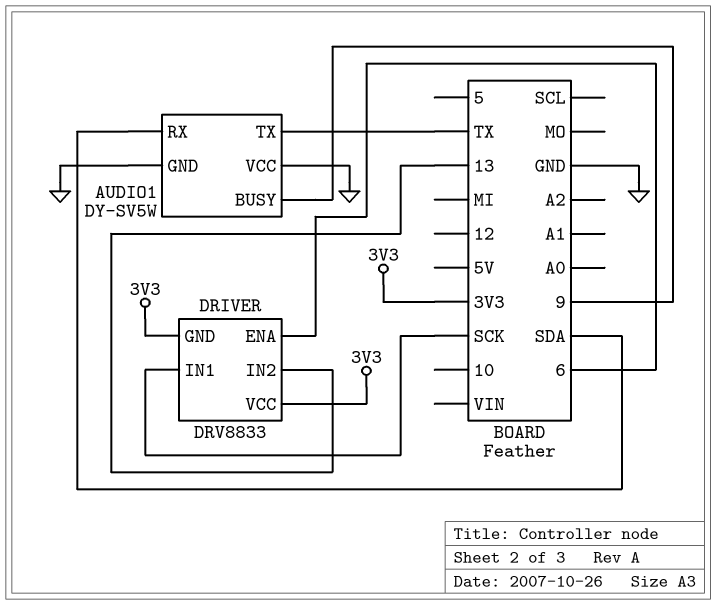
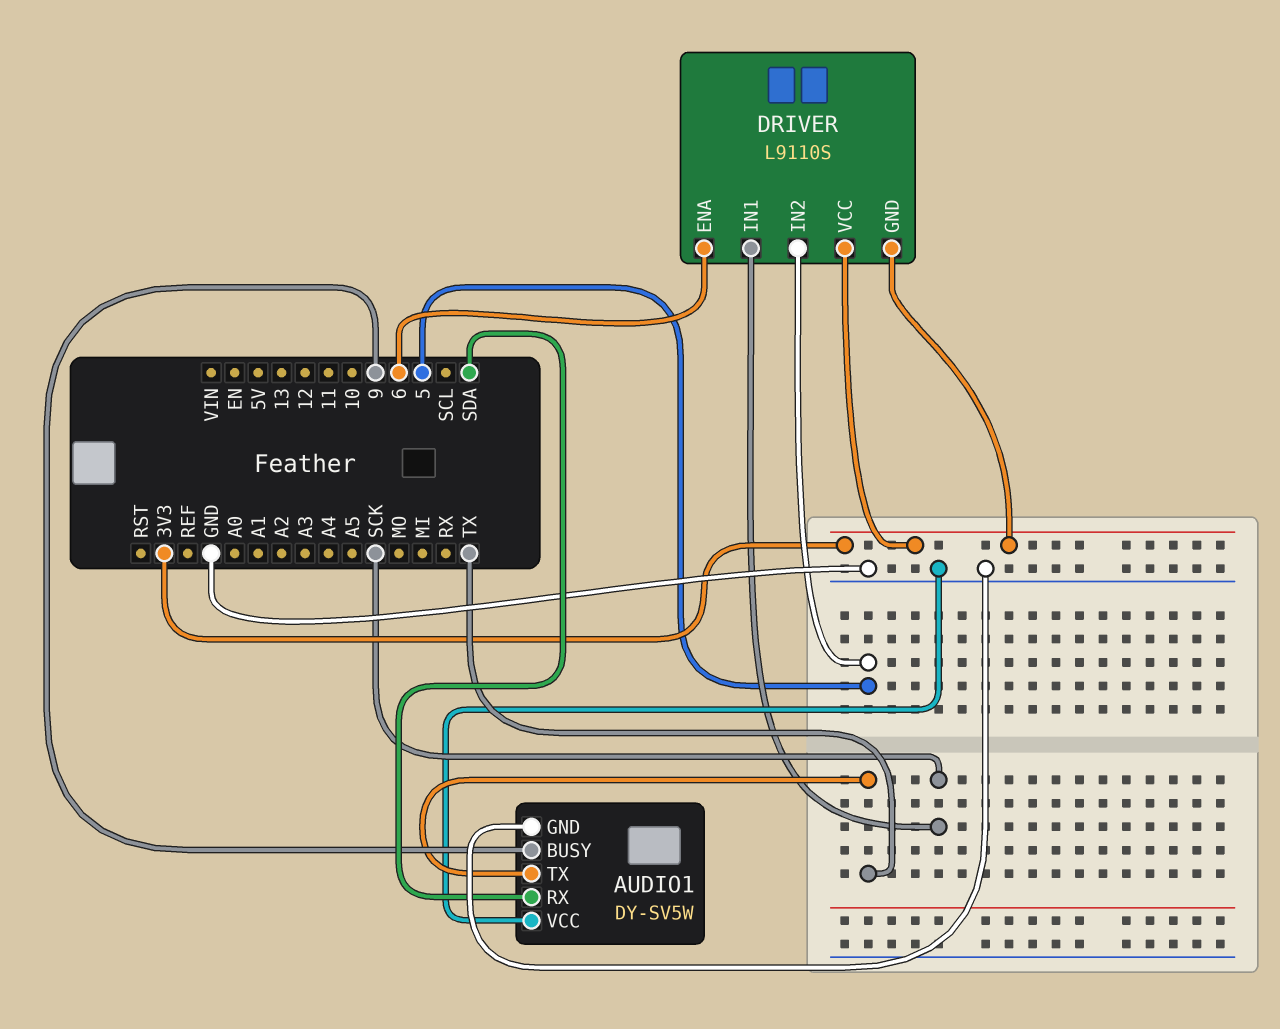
DRIVER: DRV8833 -> L9110S
DRIVER pin IN2: 13 -> 5

